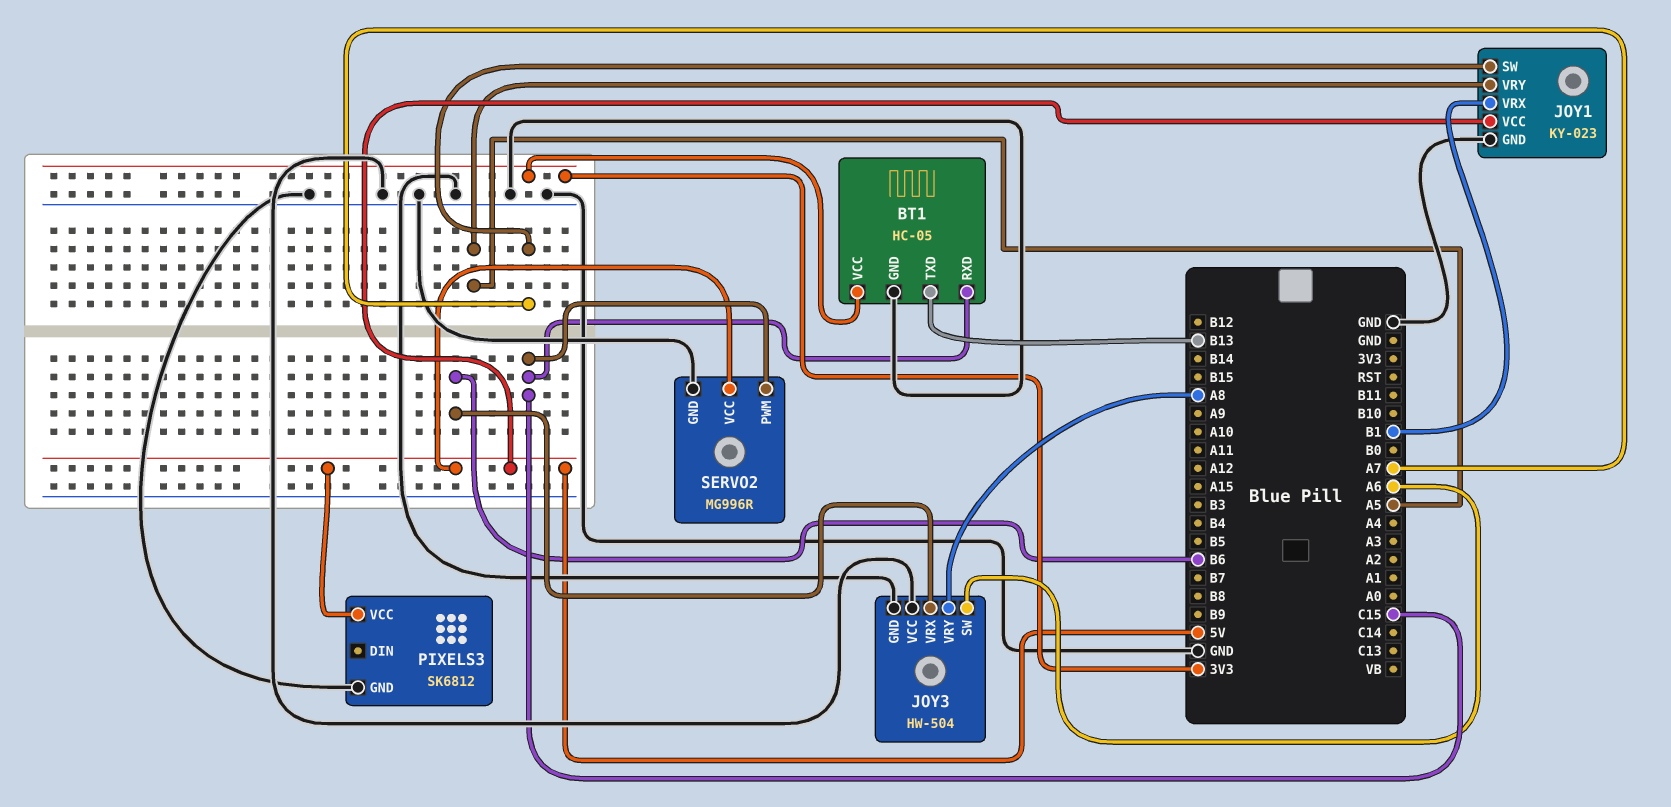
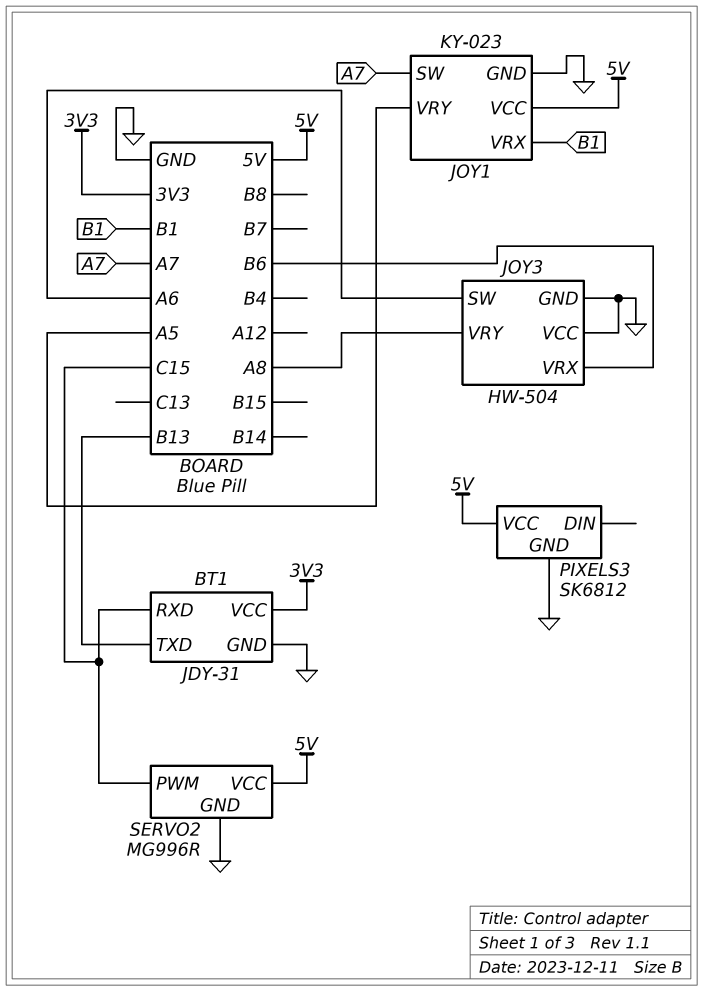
BT1: HC-05 -> JDY-31

